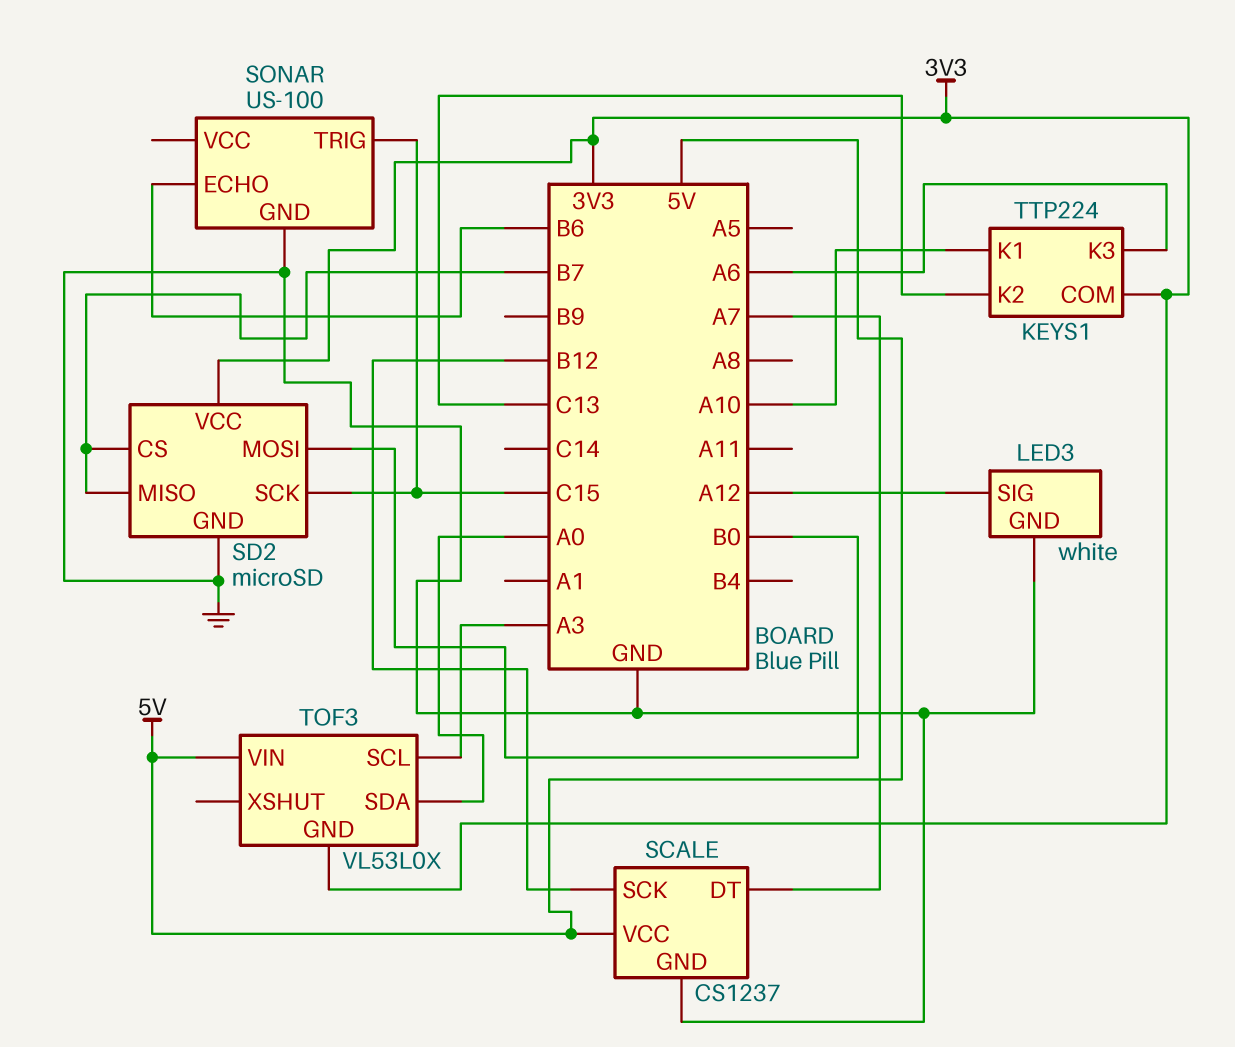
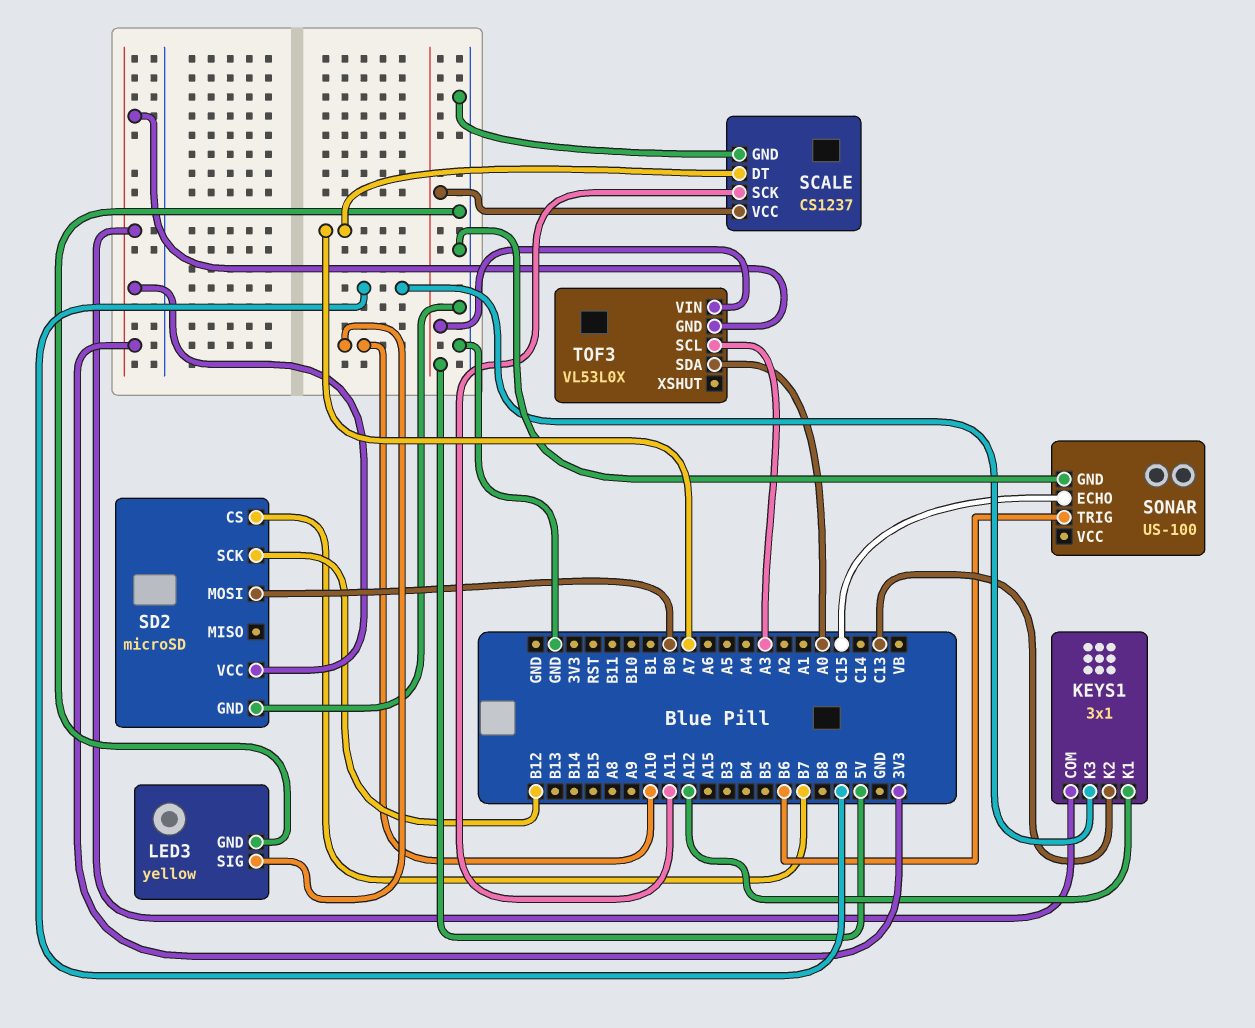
KEYS1: TTP224 -> 3x1
KEYS1 pin K1: A10 -> A12
KEYS1 pin K3: A6 -> B9
LED3: white -> yellow
LED3 pin SIG: A12 -> A10
SCALE pin SCK: B12 -> A11
SD2 pin MISO: B7 -> none
SD2 pin SCK: C15 -> B12
SONAR pin ECHO: B6 -> C15
SONAR pin TRIG: C15 -> B6

